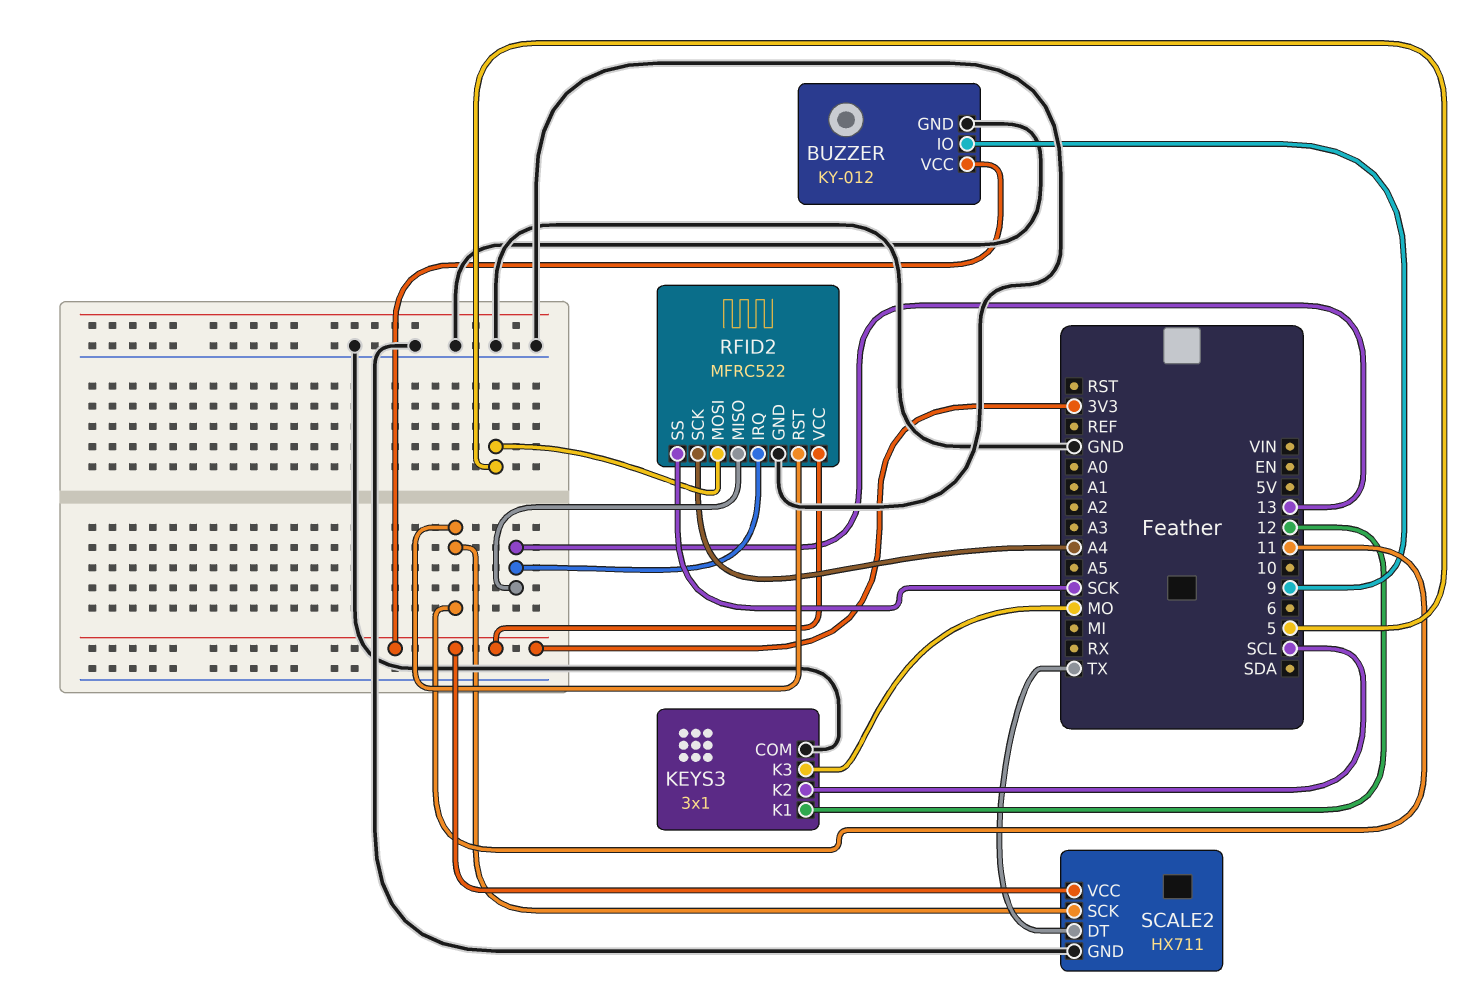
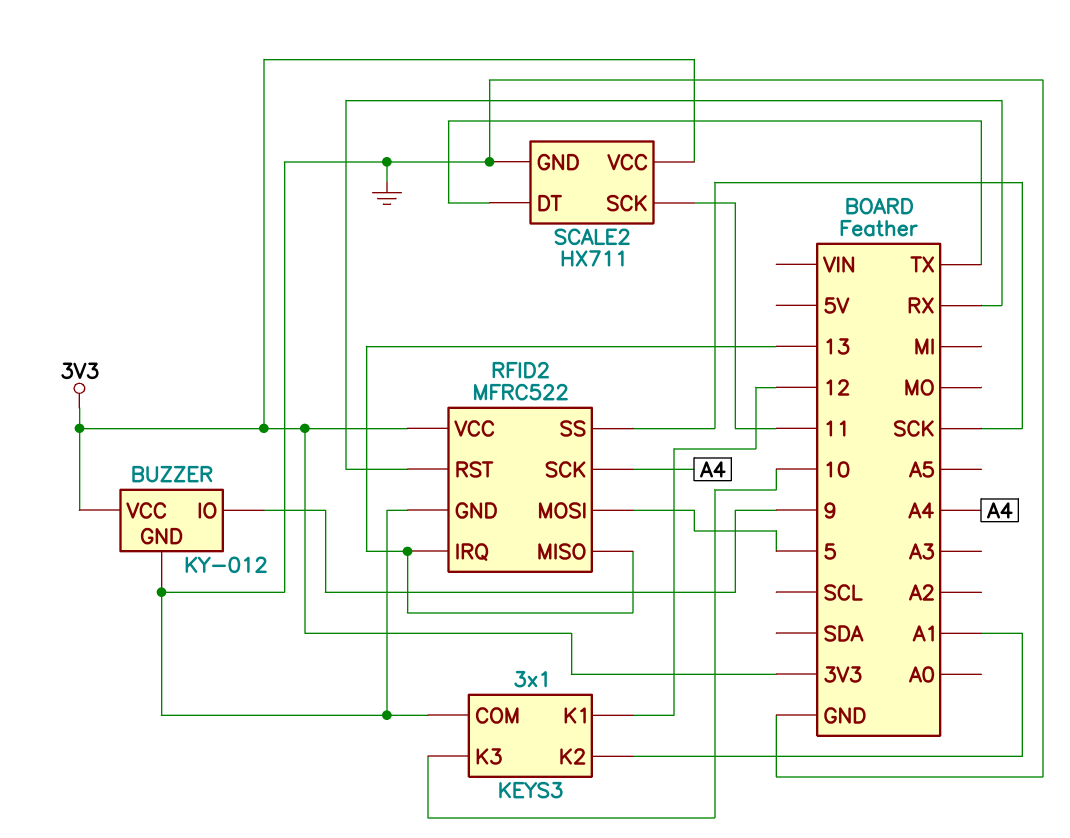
KEYS3 pin K2: SCL -> A1
KEYS3 pin K3: MO -> 10
RFID2 pin RST: 11 -> RX

